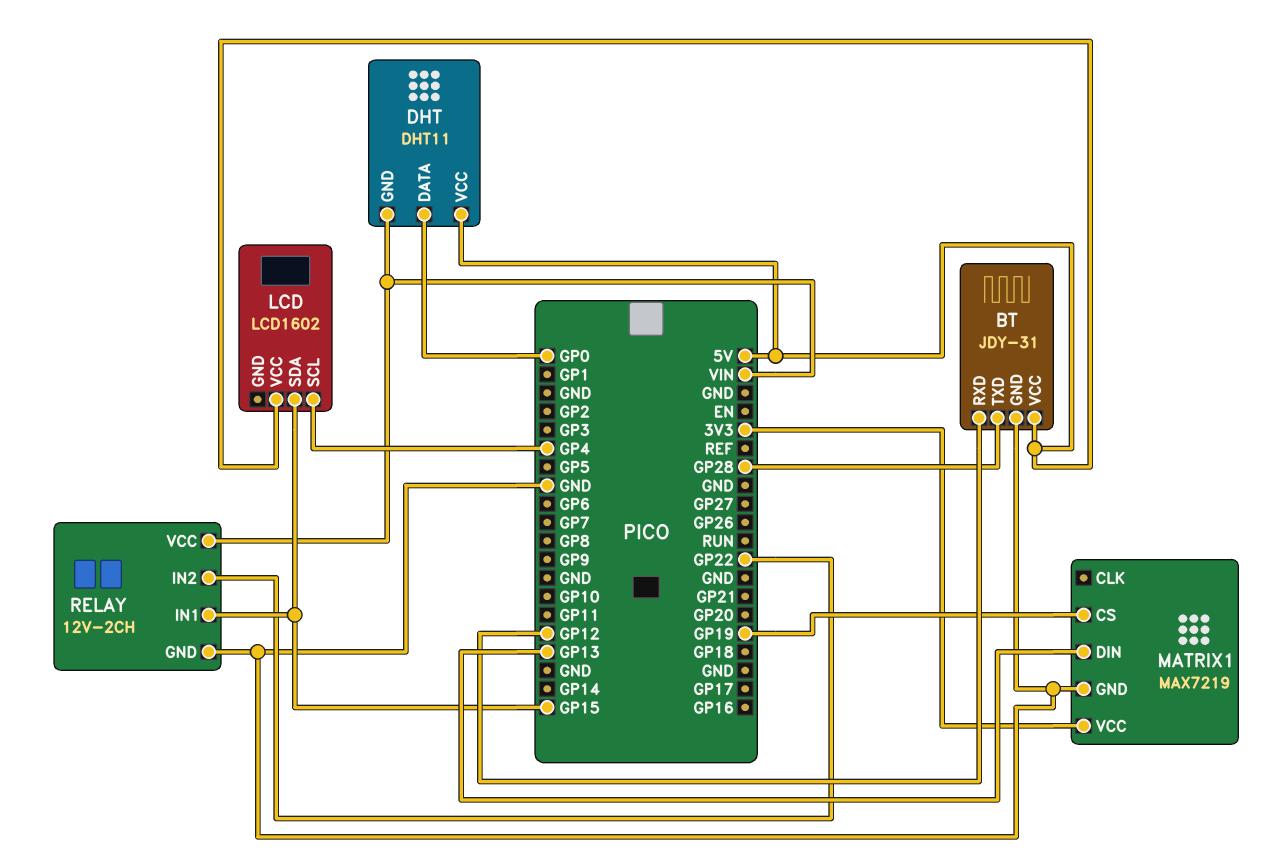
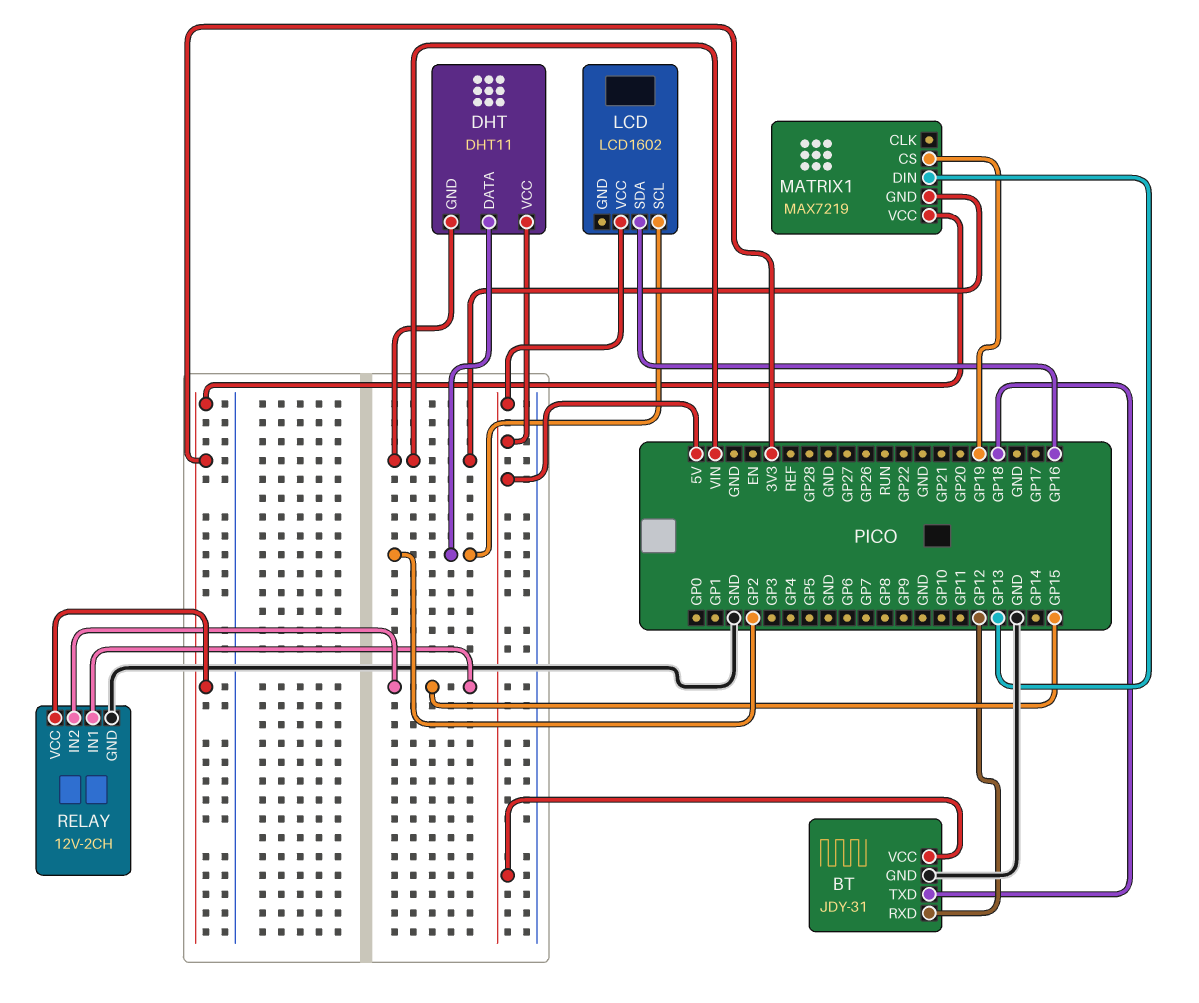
BT pin TXD: GP28 -> GP18
DHT pin DATA: GP0 -> GP2
LCD pin SCL: GP4 -> GP2
LCD pin SDA: GP15 -> GP16
MATRIX1 pin GND: GND -> VIN
RELAY pin IN2: GP22 -> GP15
RELAY pin VCC: VIN -> 3V3

